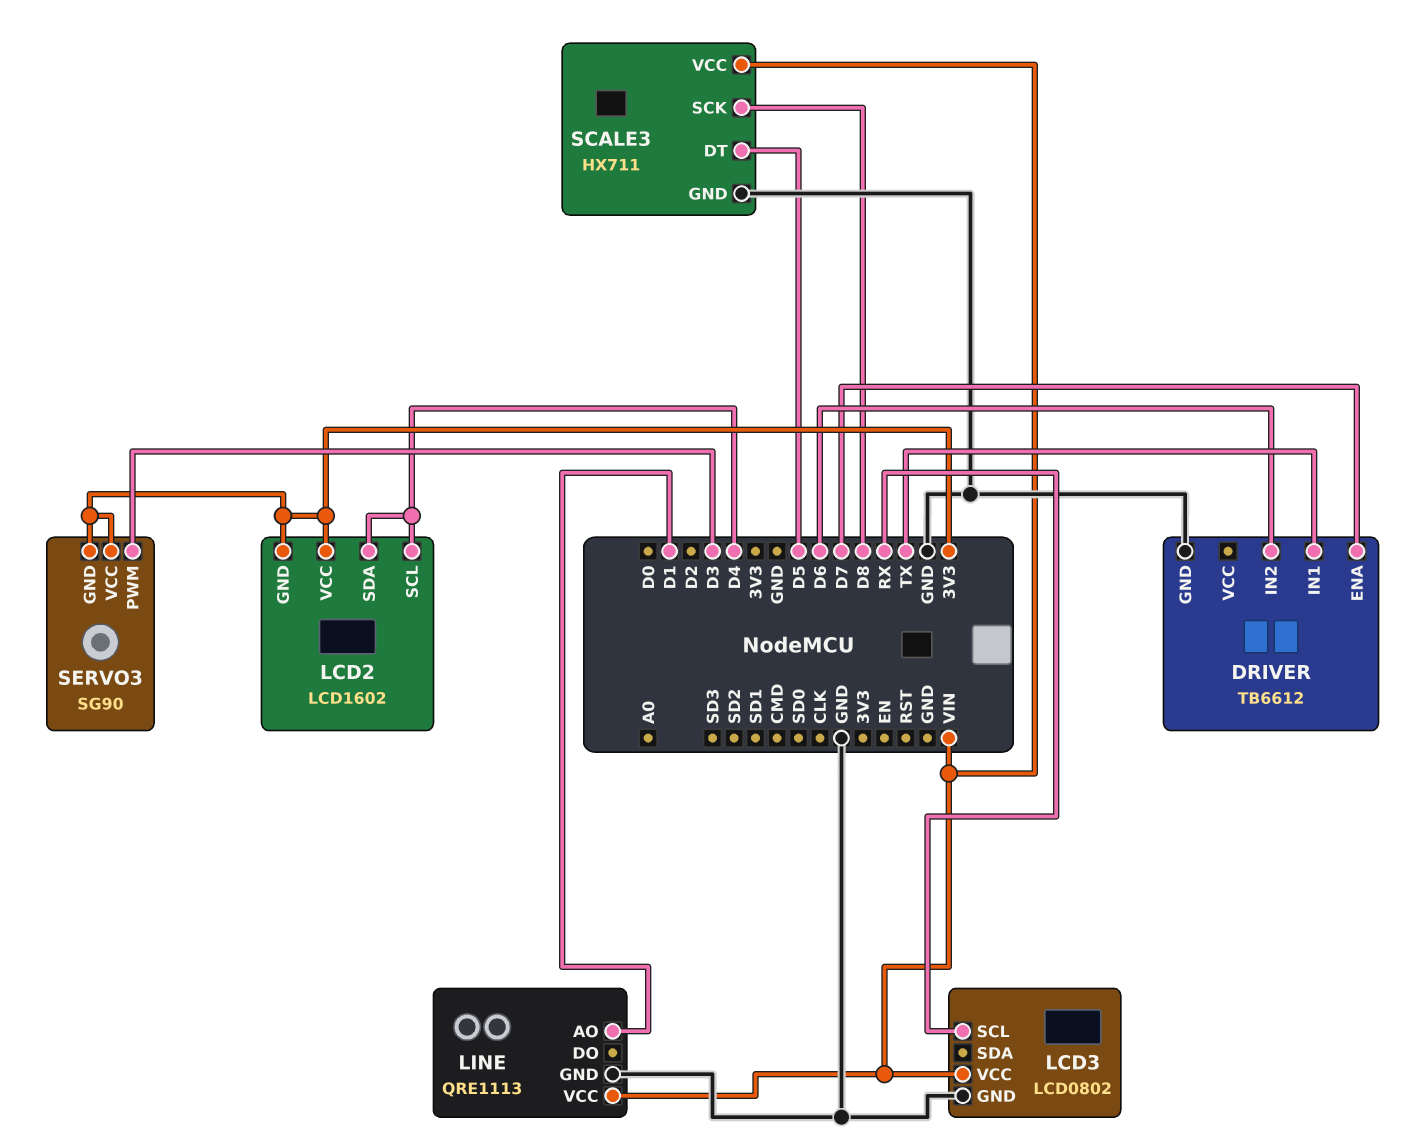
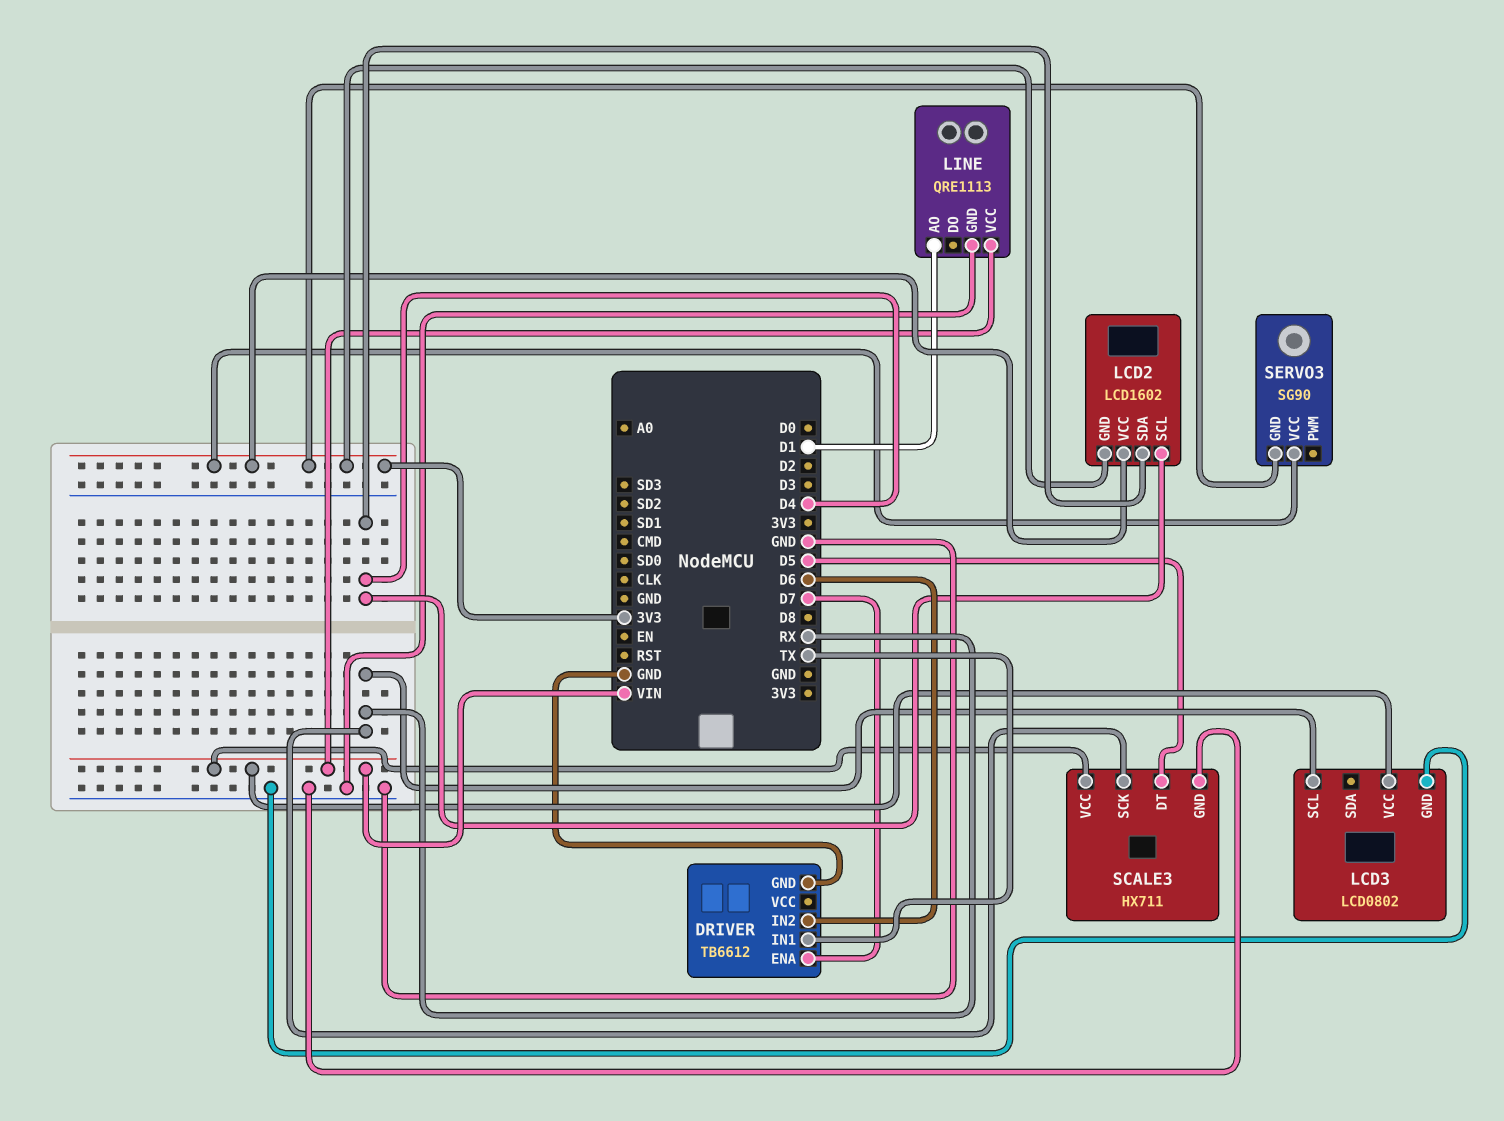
SCALE3 pin SCK: D8 -> RX
SERVO3 pin PWM: D3 -> none

